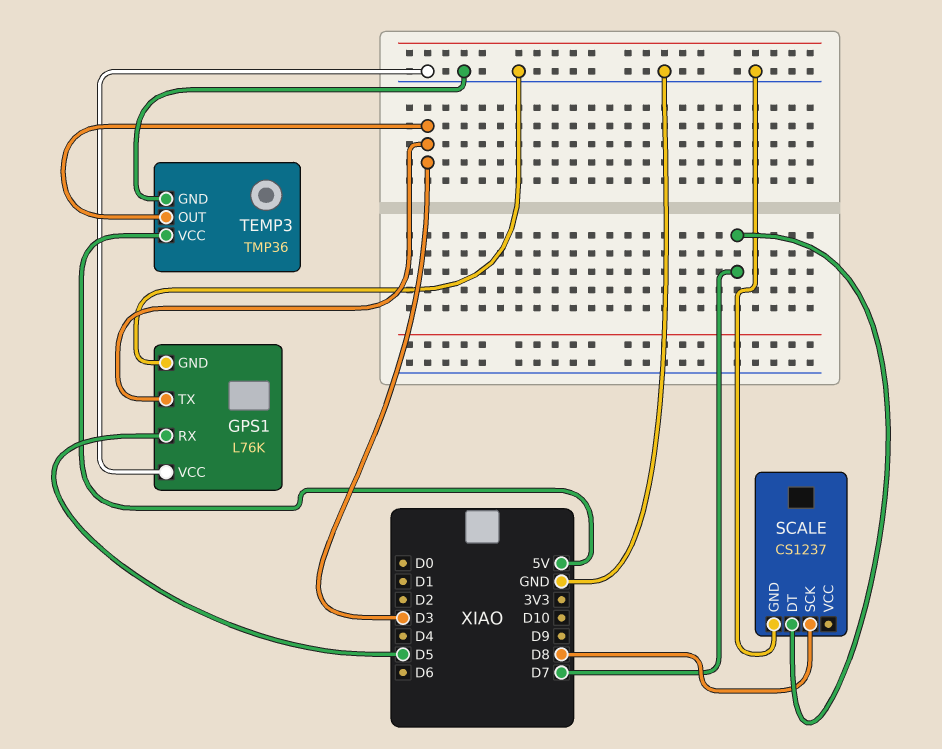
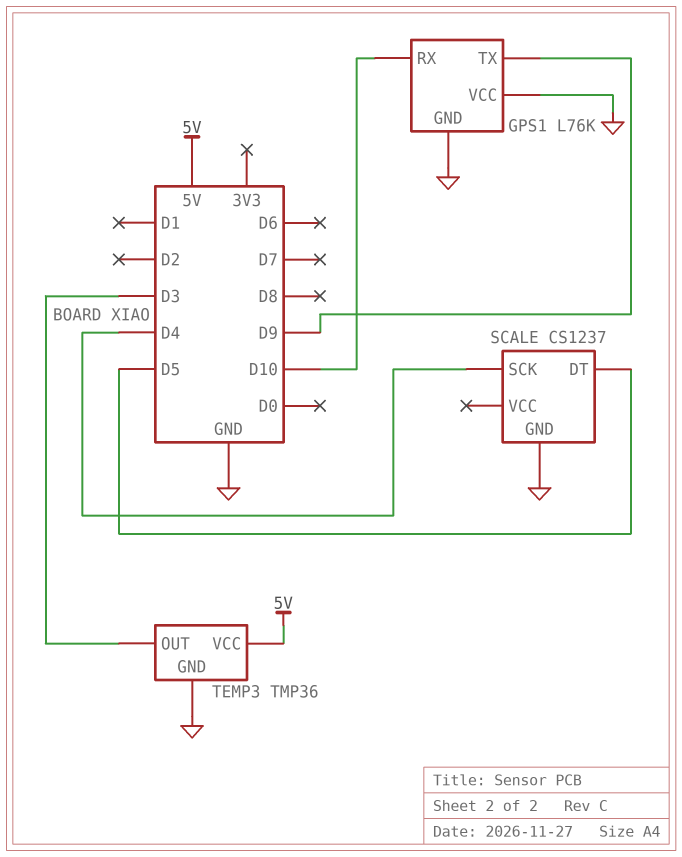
GPS1 pin RX: D5 -> D10
GPS1 pin TX: D3 -> D9
SCALE pin DT: D7 -> D5
SCALE pin SCK: D8 -> D4

